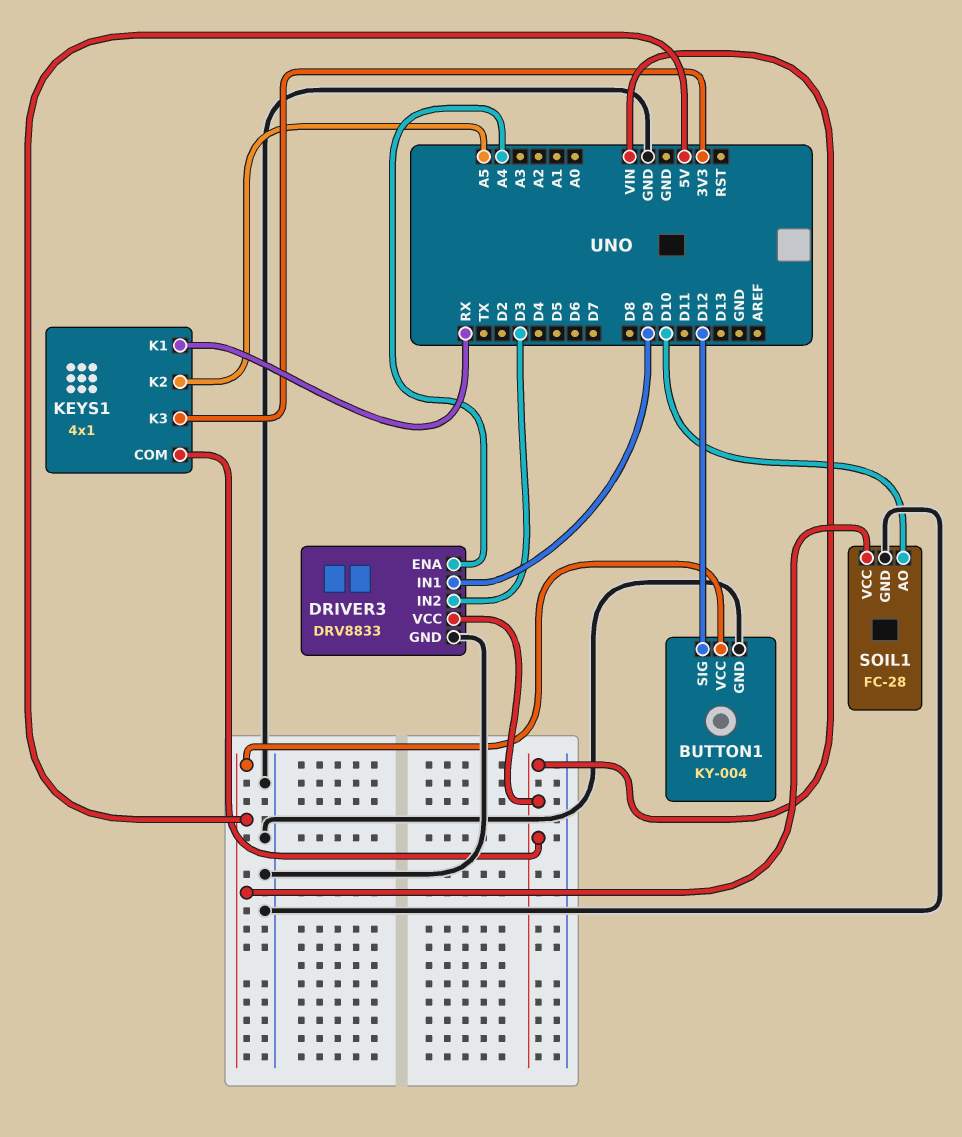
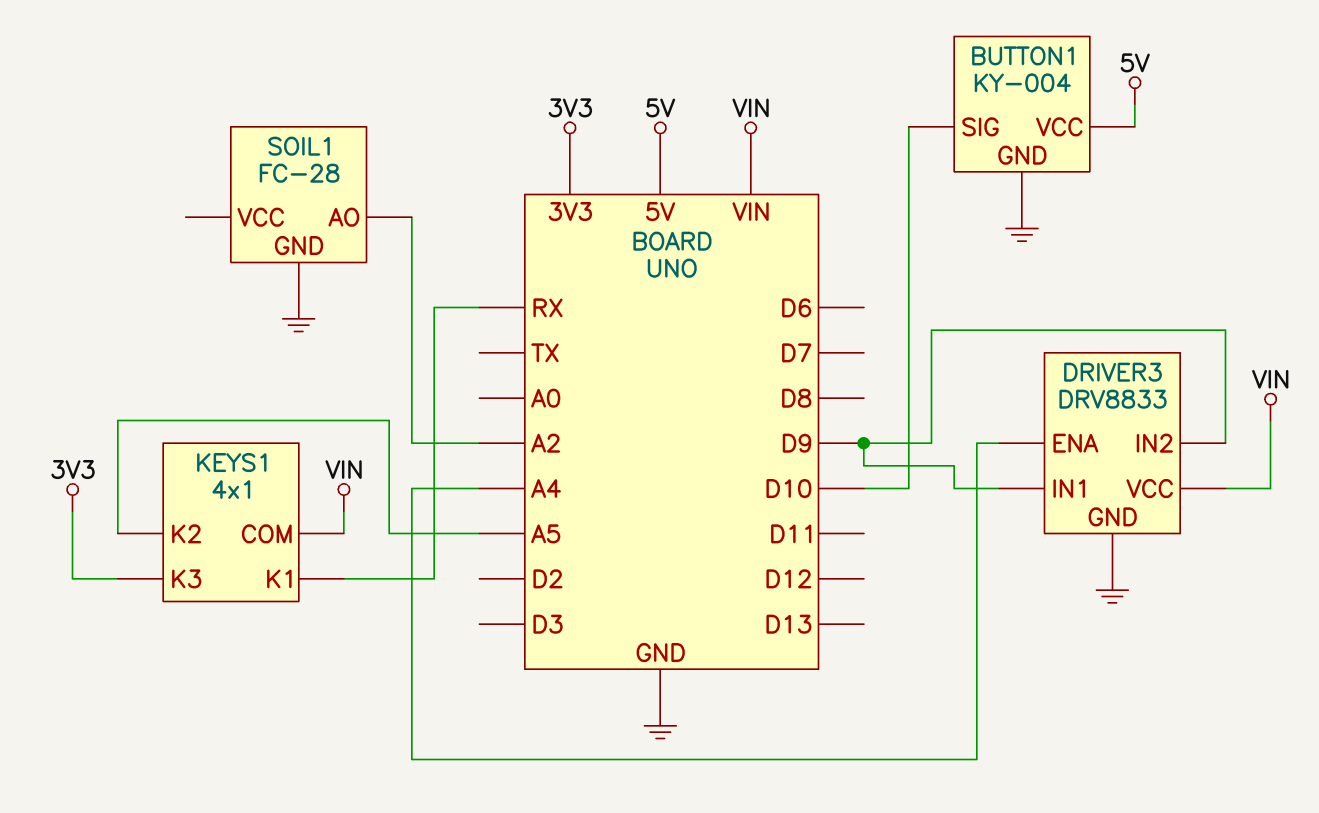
BUTTON1 pin SIG: D12 -> D10
DRIVER3 pin IN2: D3 -> D9
SOIL1 pin AO: D10 -> A2
SOIL1 pin VCC: 5V -> none

